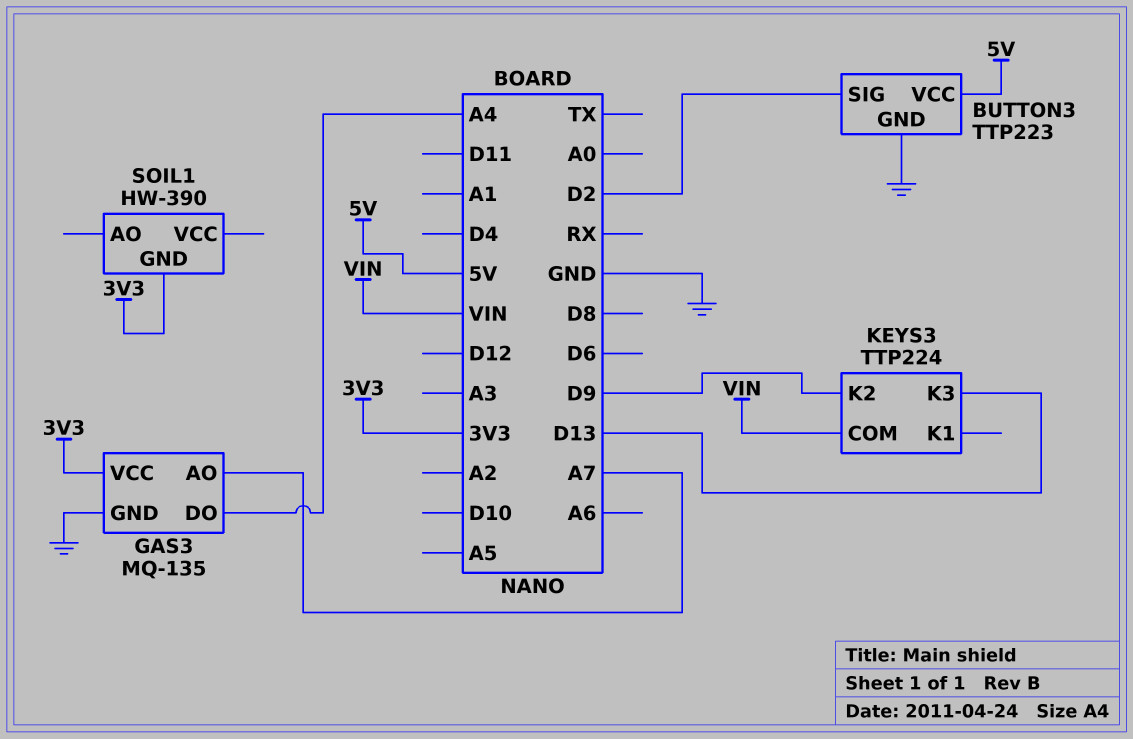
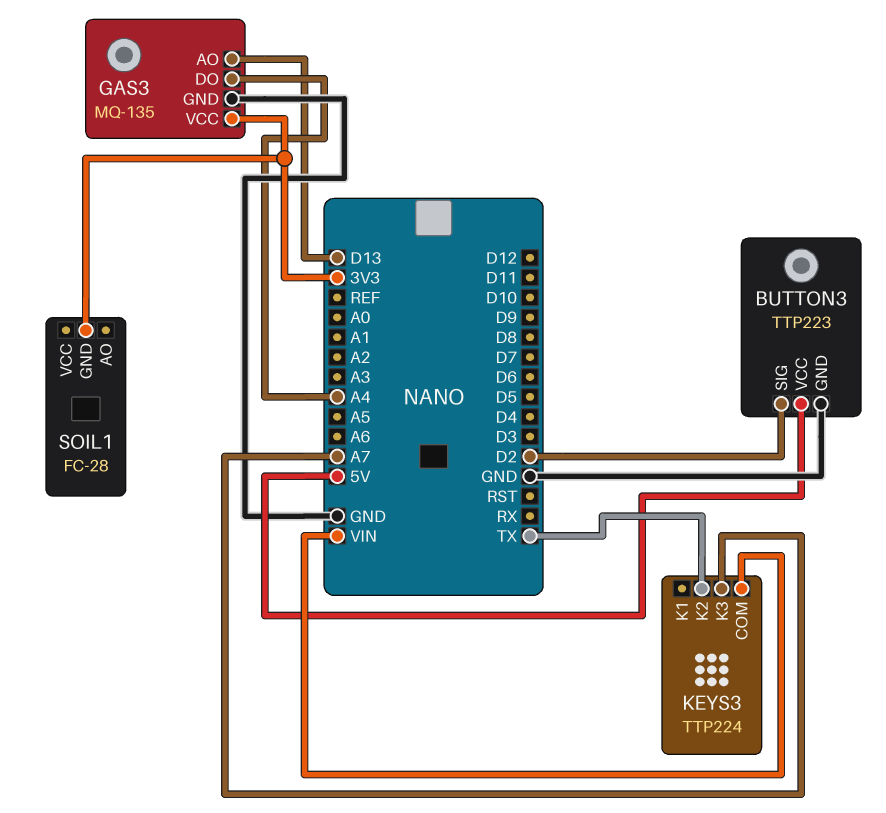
GAS3 pin AO: A7 -> D13
KEYS3 pin K2: D9 -> TX
KEYS3 pin K3: D13 -> A7
SOIL1: HW-390 -> FC-28

